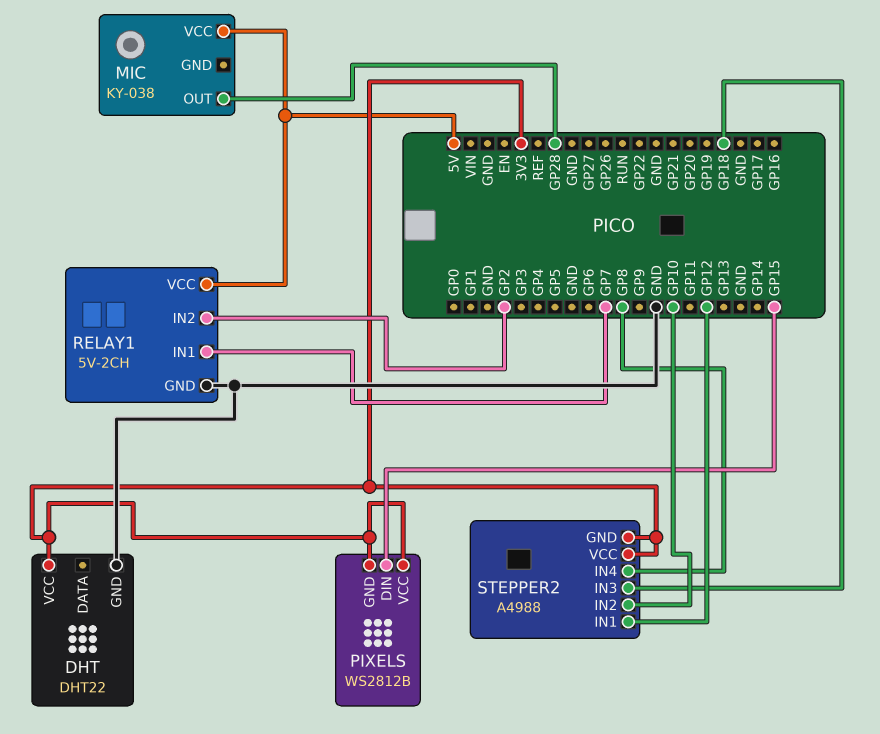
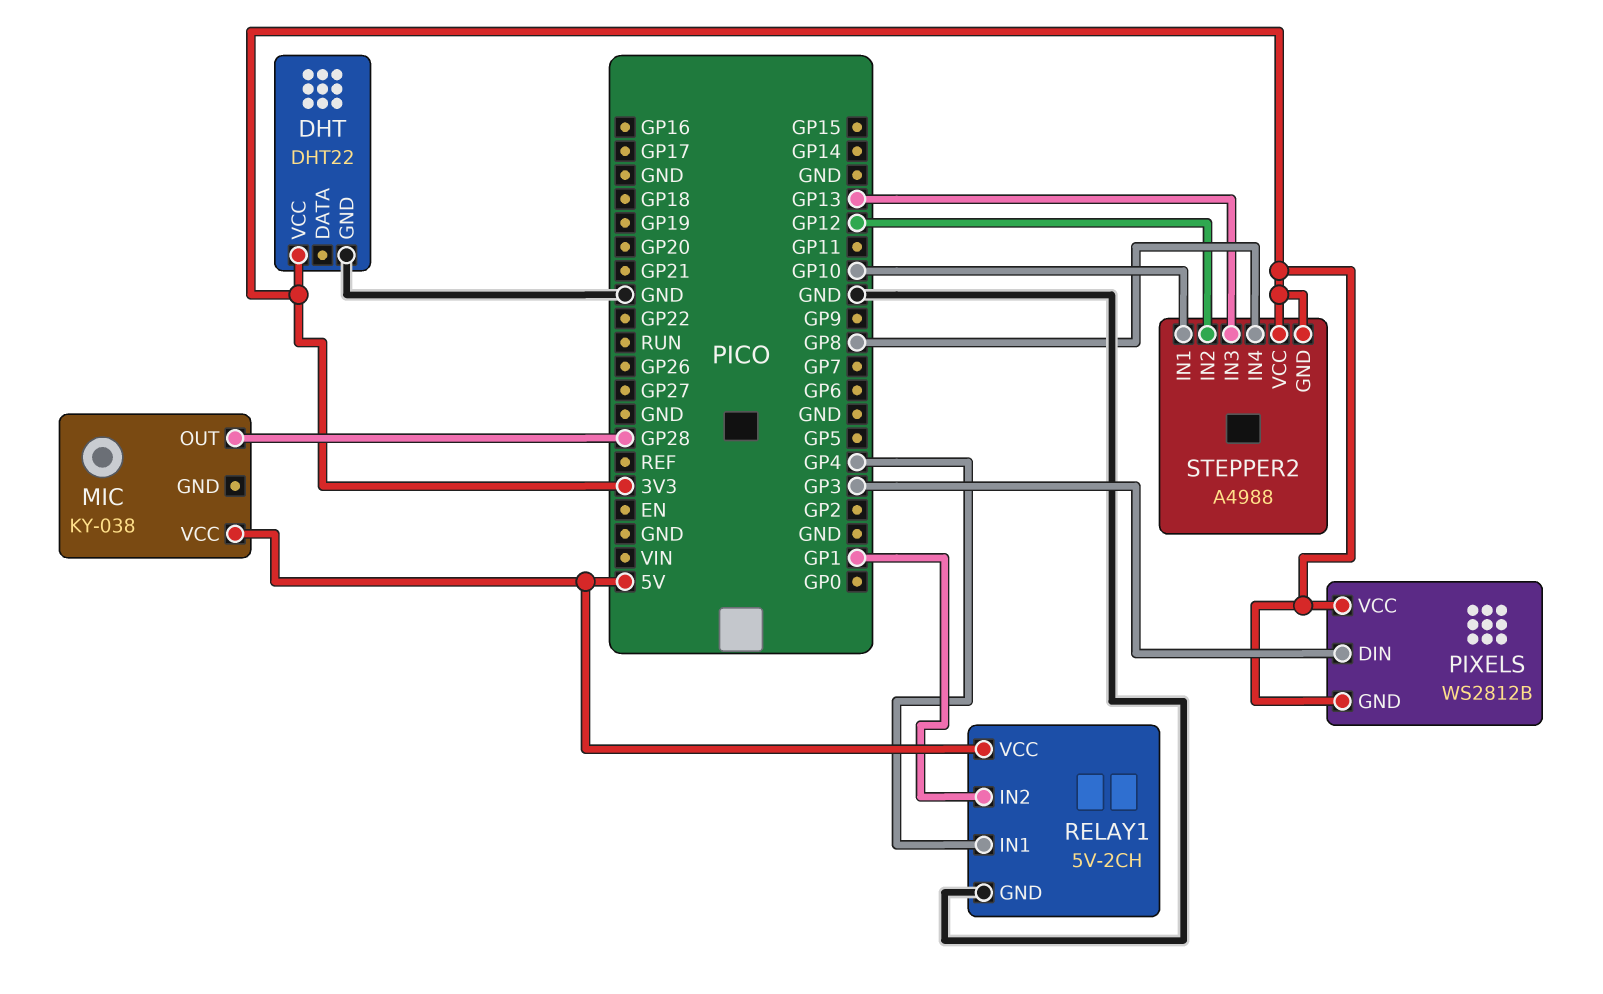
PIXELS pin DIN: GP15 -> GP3
RELAY1 pin IN1: GP7 -> GP4
RELAY1 pin IN2: GP2 -> GP1
STEPPER2 pin IN1: GP12 -> GP10
STEPPER2 pin IN2: GP10 -> GP12
STEPPER2 pin IN3: GP18 -> GP13

